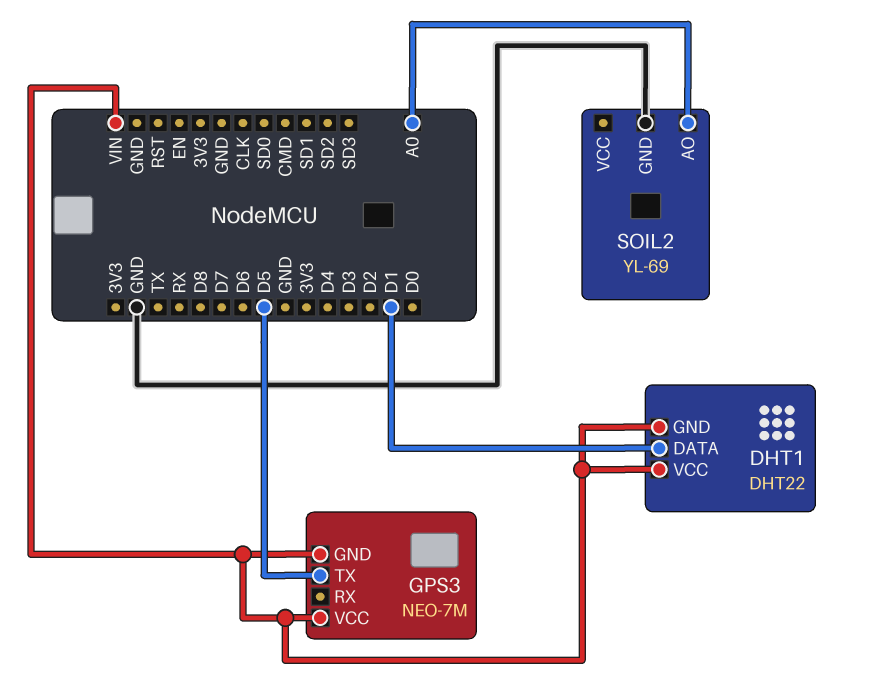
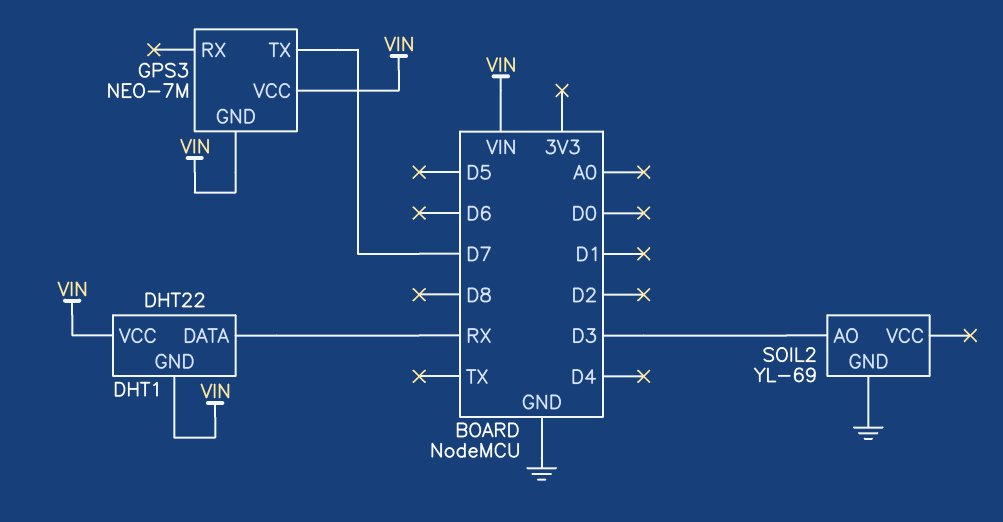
DHT1 pin DATA: D1 -> RX
GPS3 pin TX: D5 -> D7
SOIL2 pin AO: A0 -> D3

